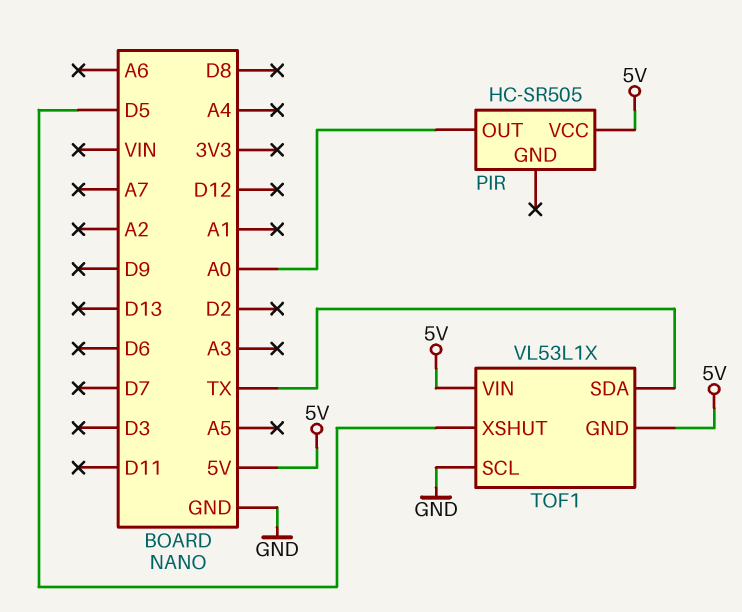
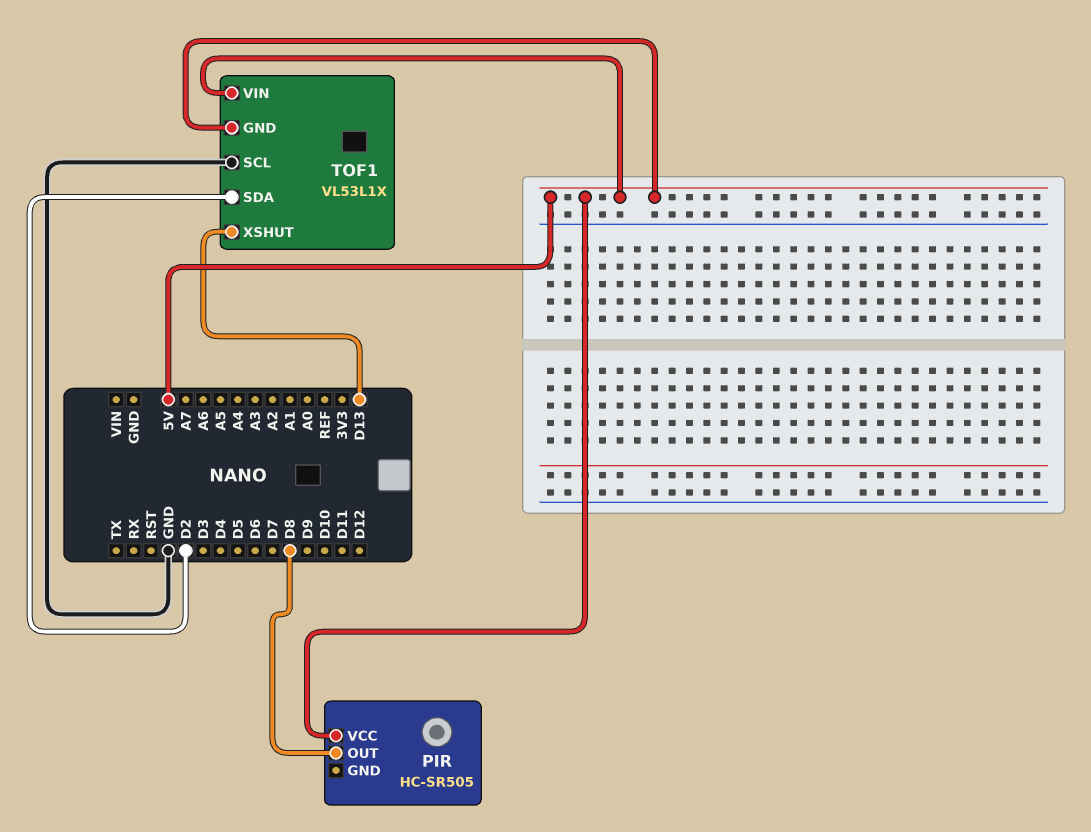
PIR pin OUT: A0 -> D8
TOF1 pin SDA: TX -> D2
TOF1 pin XSHUT: D5 -> D13

